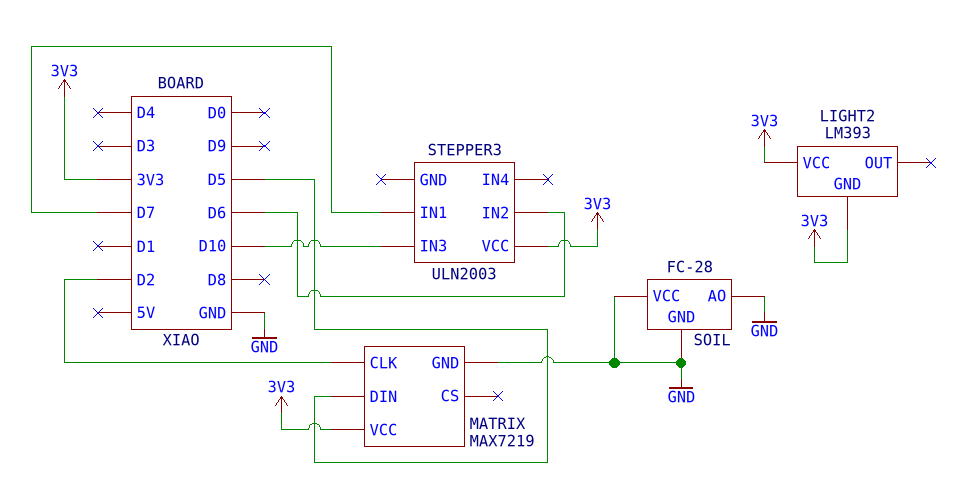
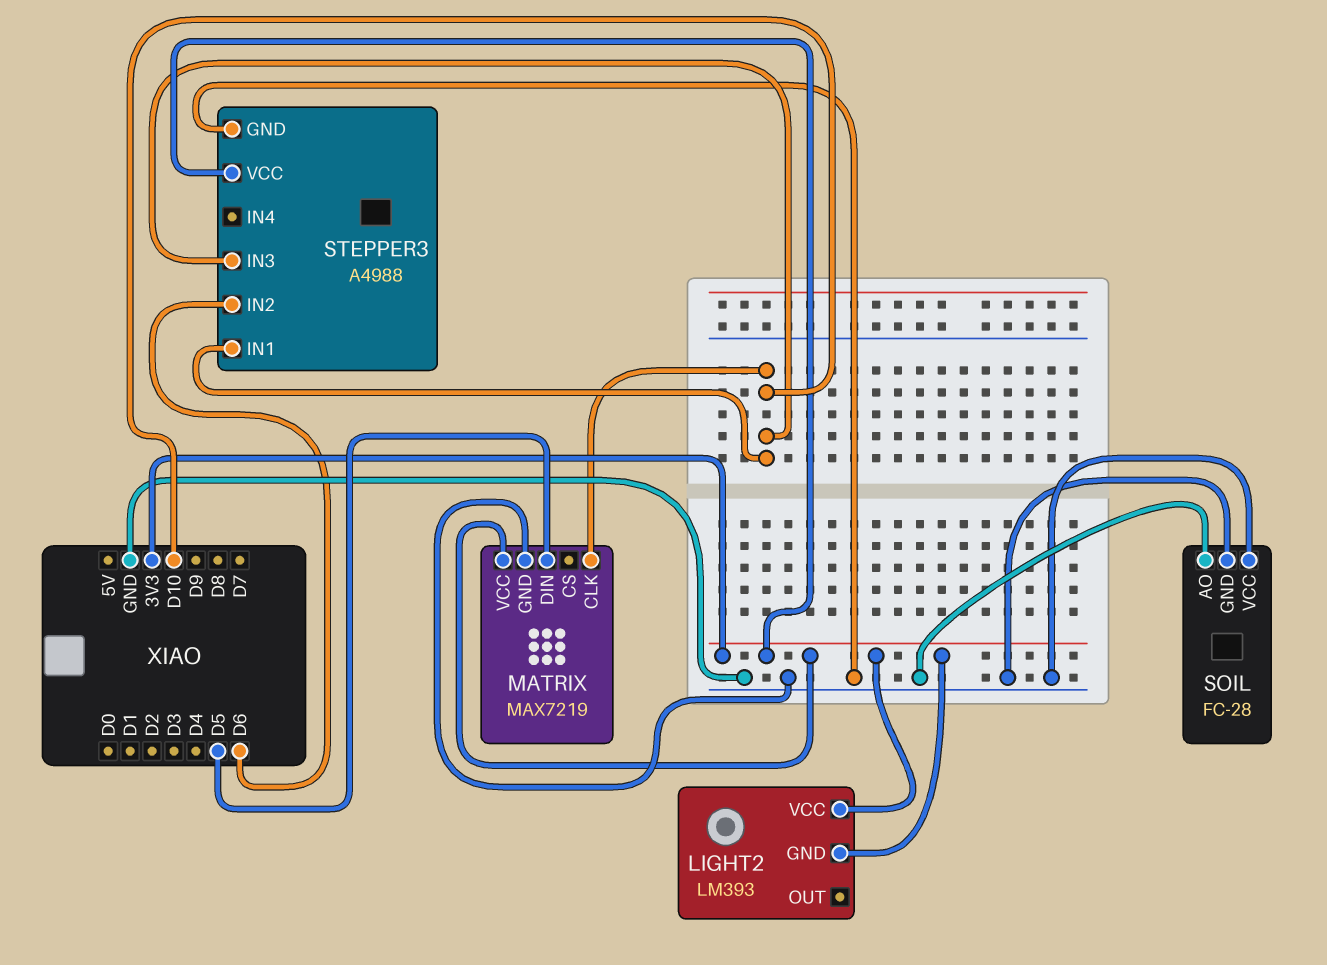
MATRIX pin CLK: D2 -> D10
STEPPER3: ULN2003 -> A4988
STEPPER3 pin GND: none -> GND
STEPPER3 pin IN1: D7 -> D10

